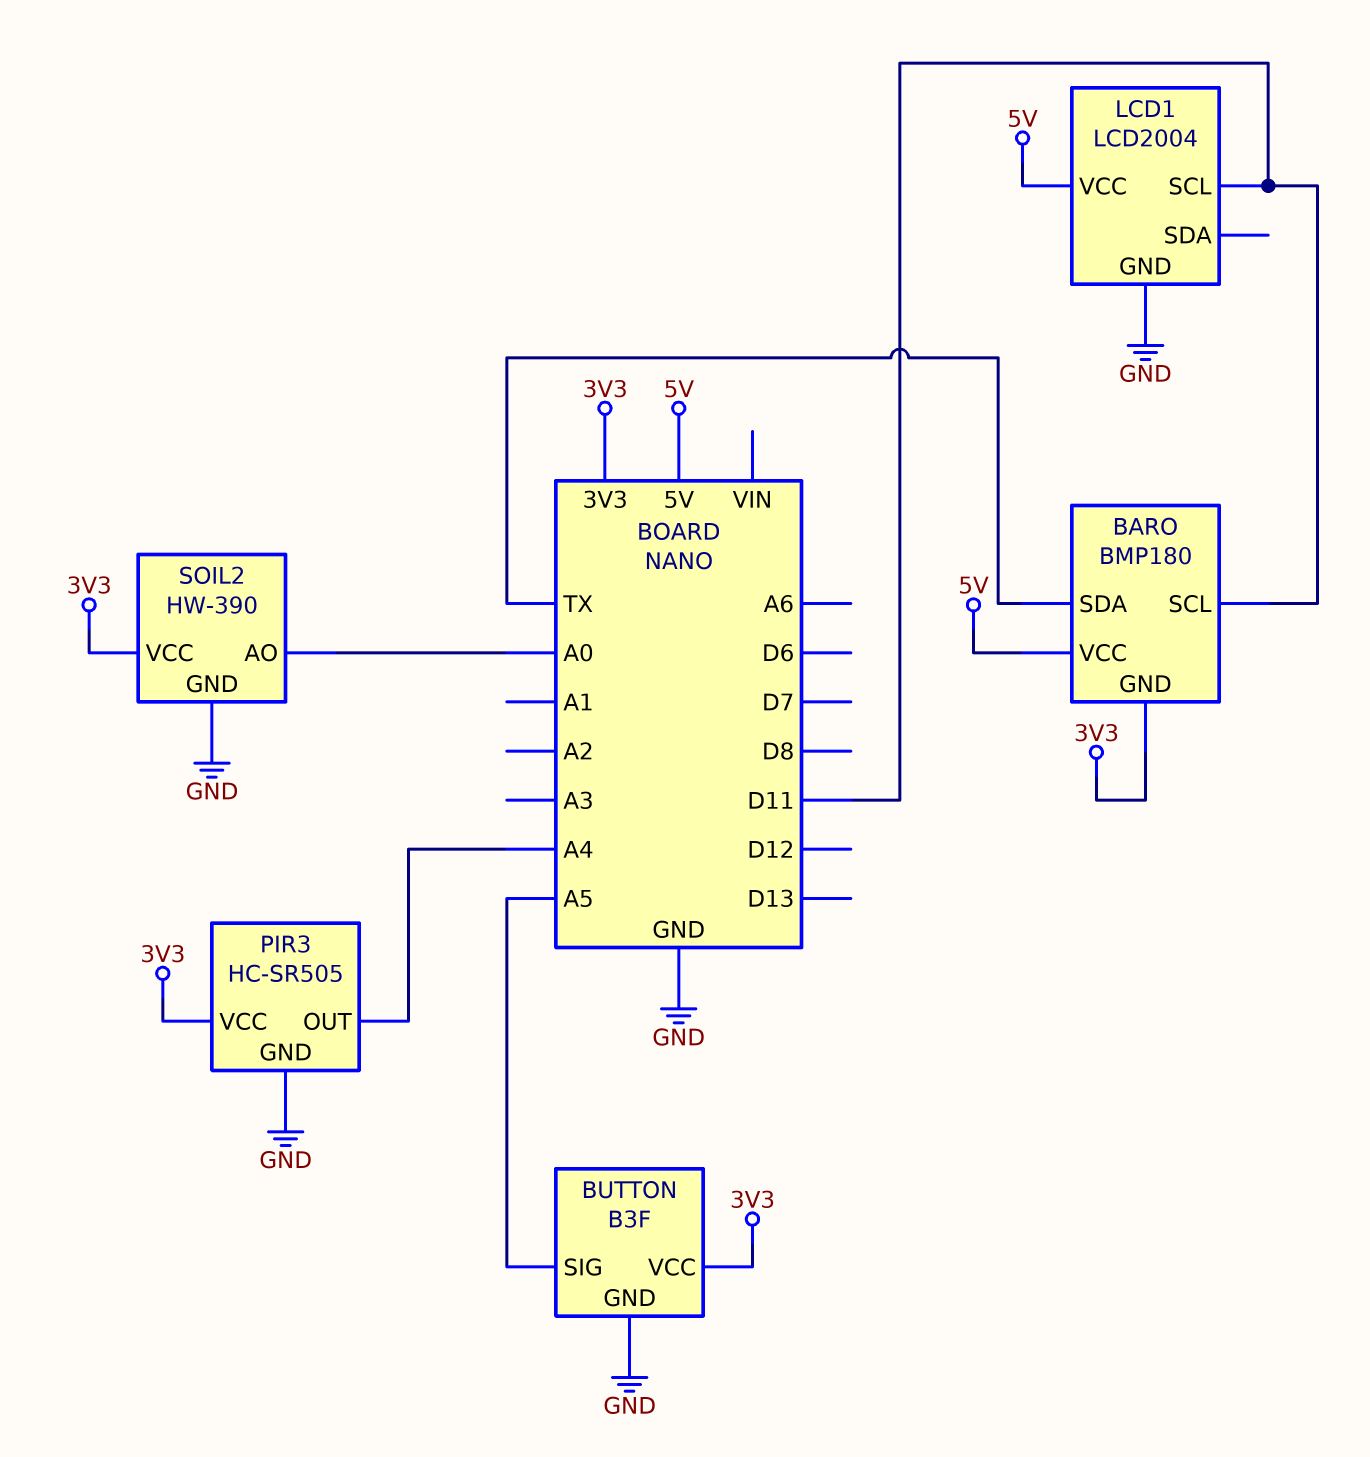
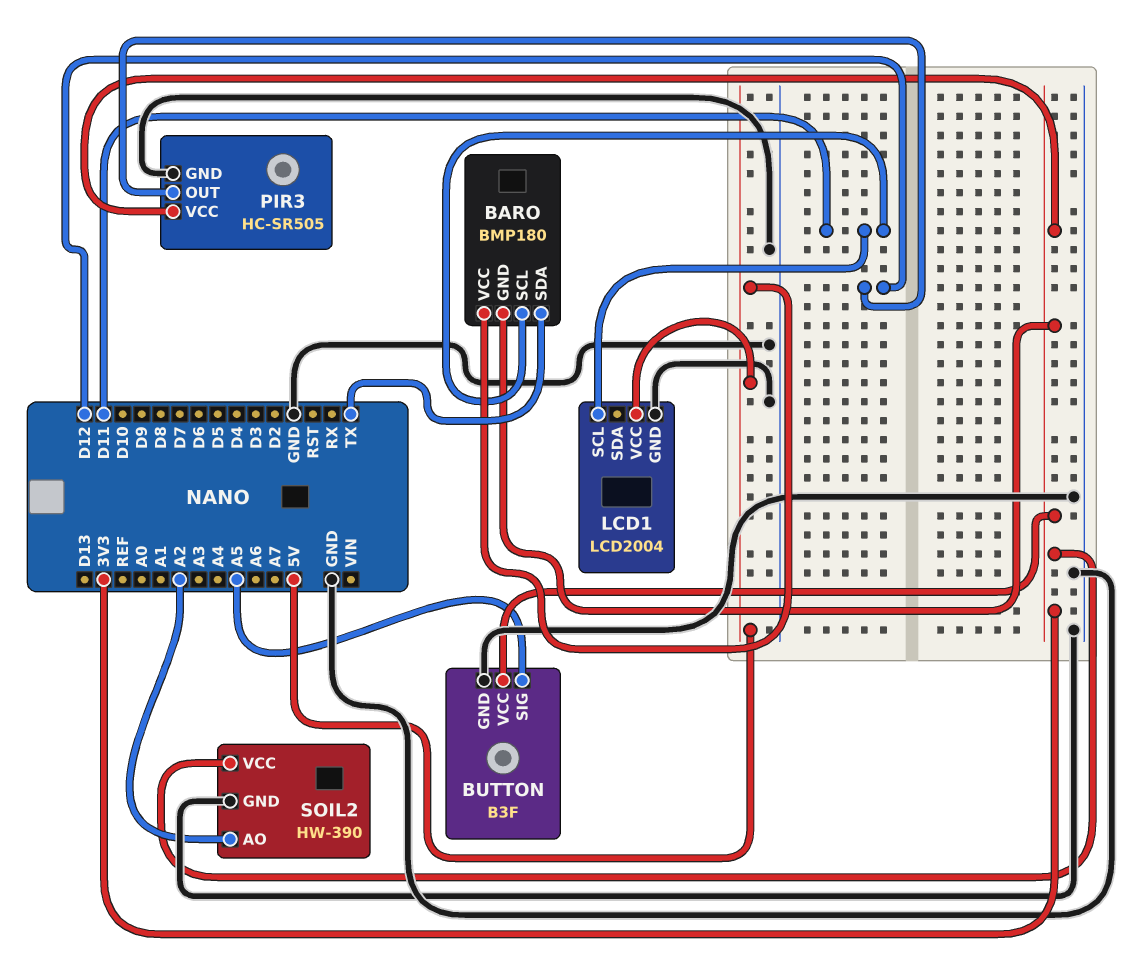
PIR3 pin OUT: A4 -> D12
SOIL2 pin AO: A0 -> A2

